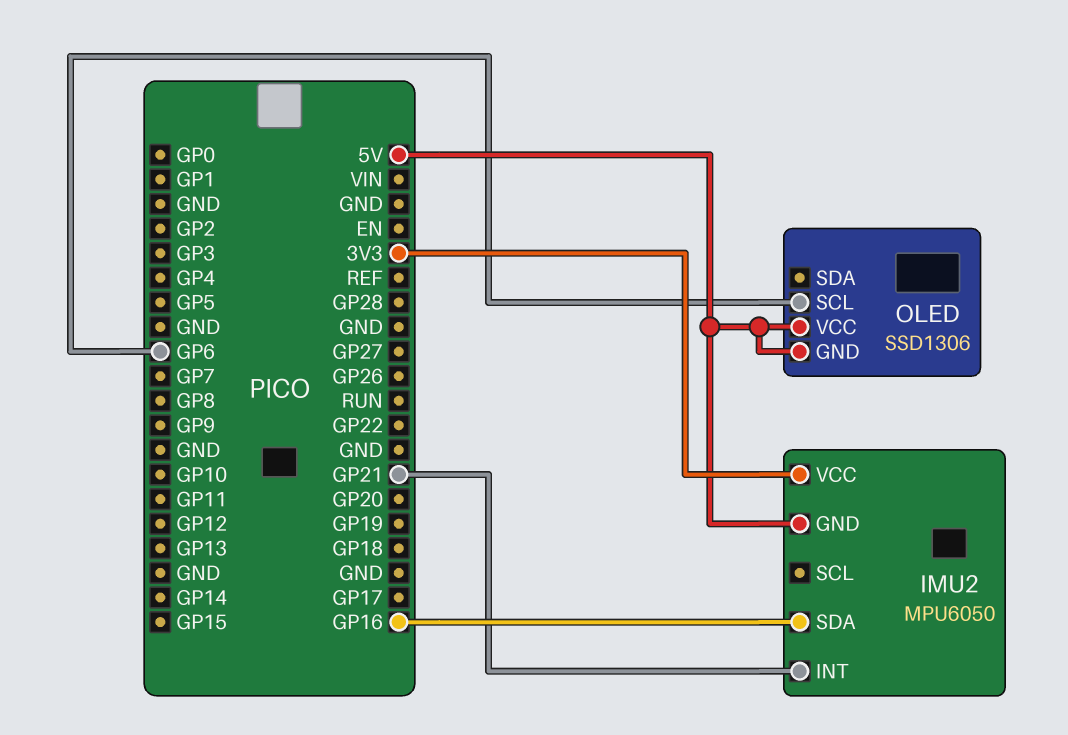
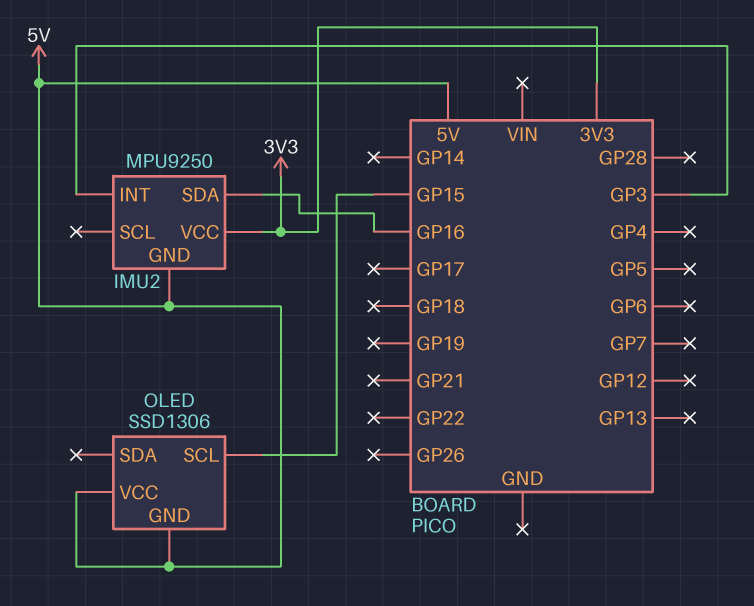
IMU2: MPU6050 -> MPU9250
IMU2 pin INT: GP21 -> GP3
OLED pin SCL: GP6 -> GP15

